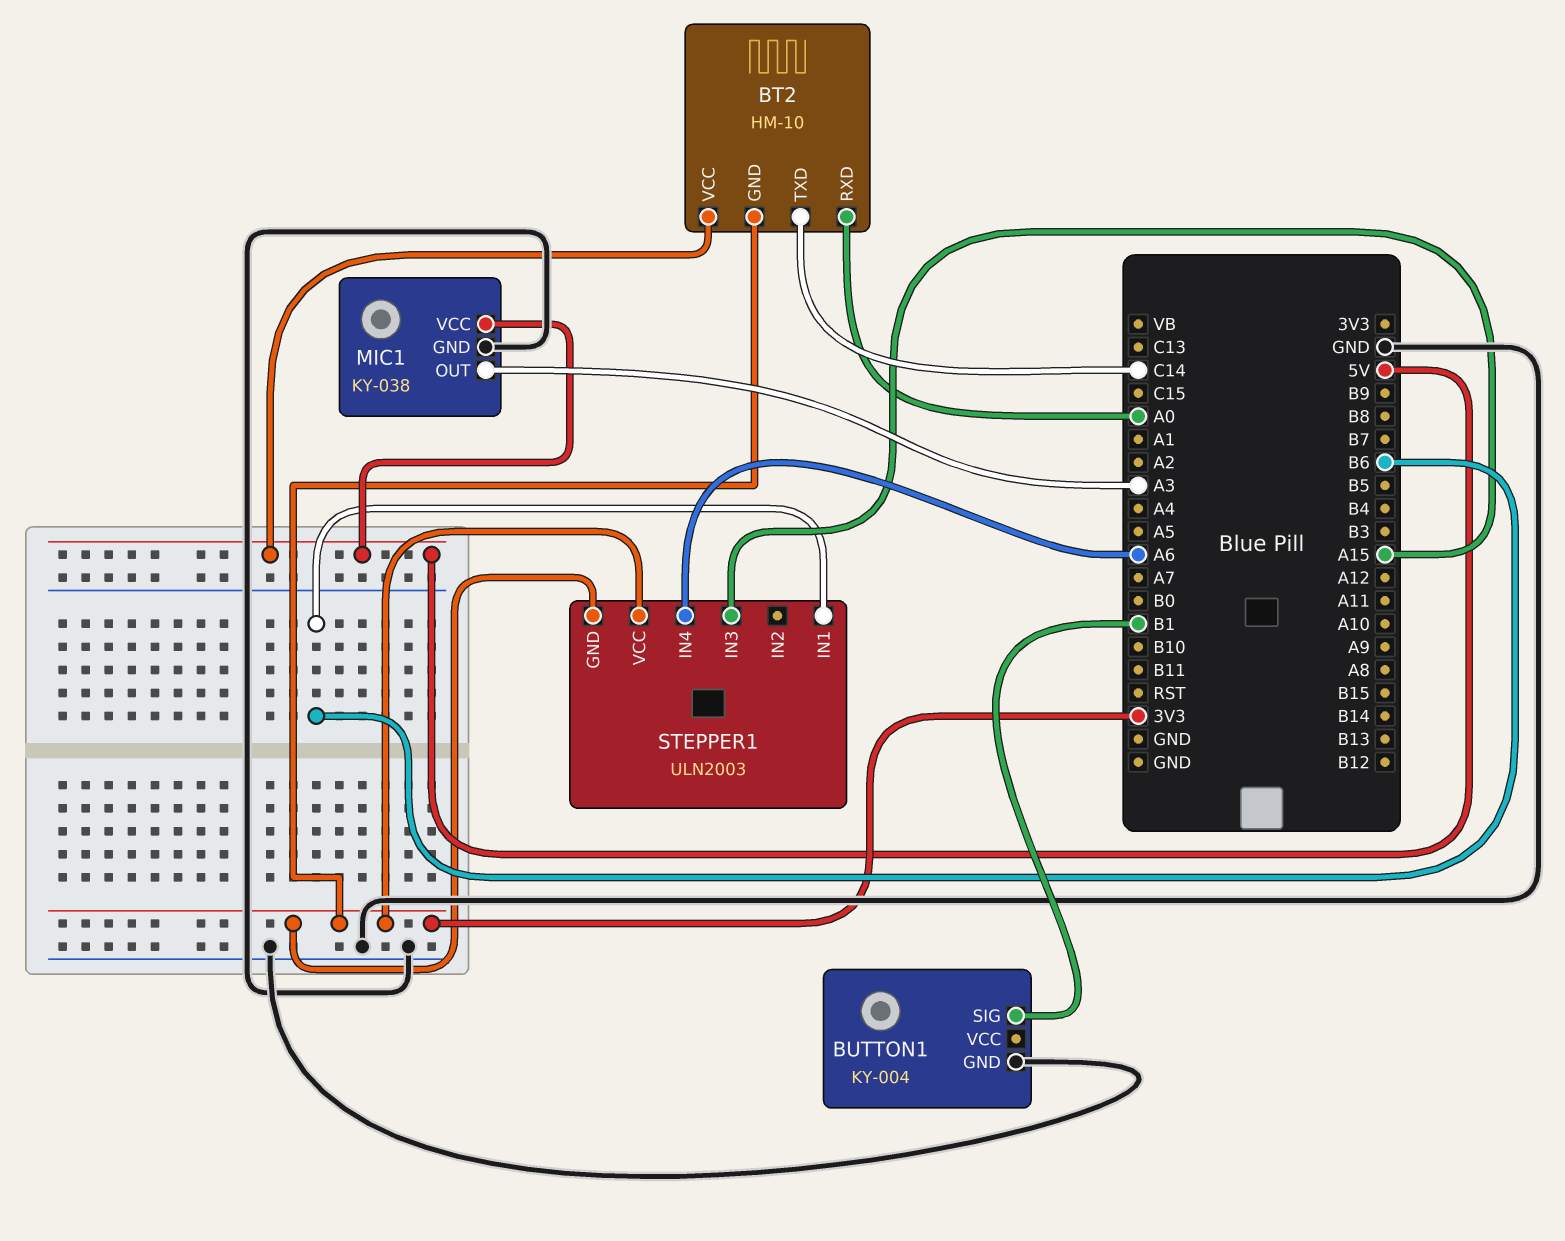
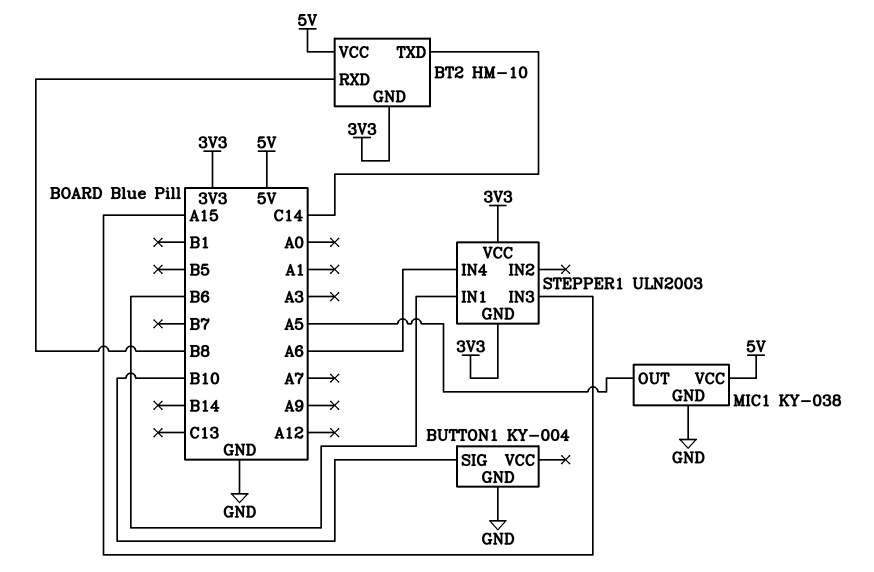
BT2 pin RXD: A0 -> B8
BUTTON1 pin SIG: B1 -> B10
MIC1 pin OUT: A3 -> A5

